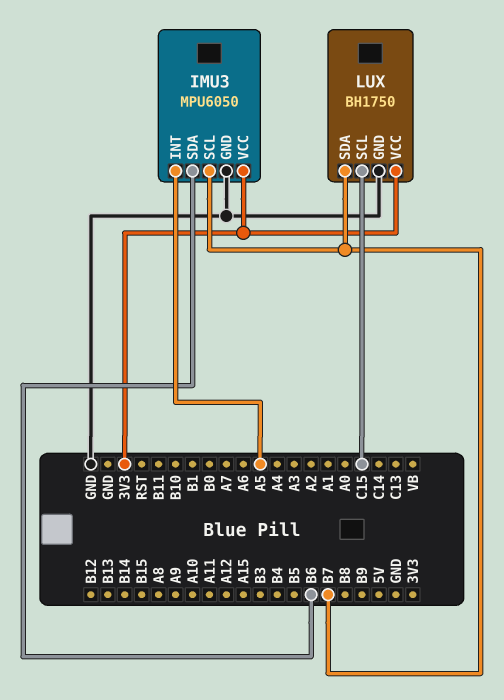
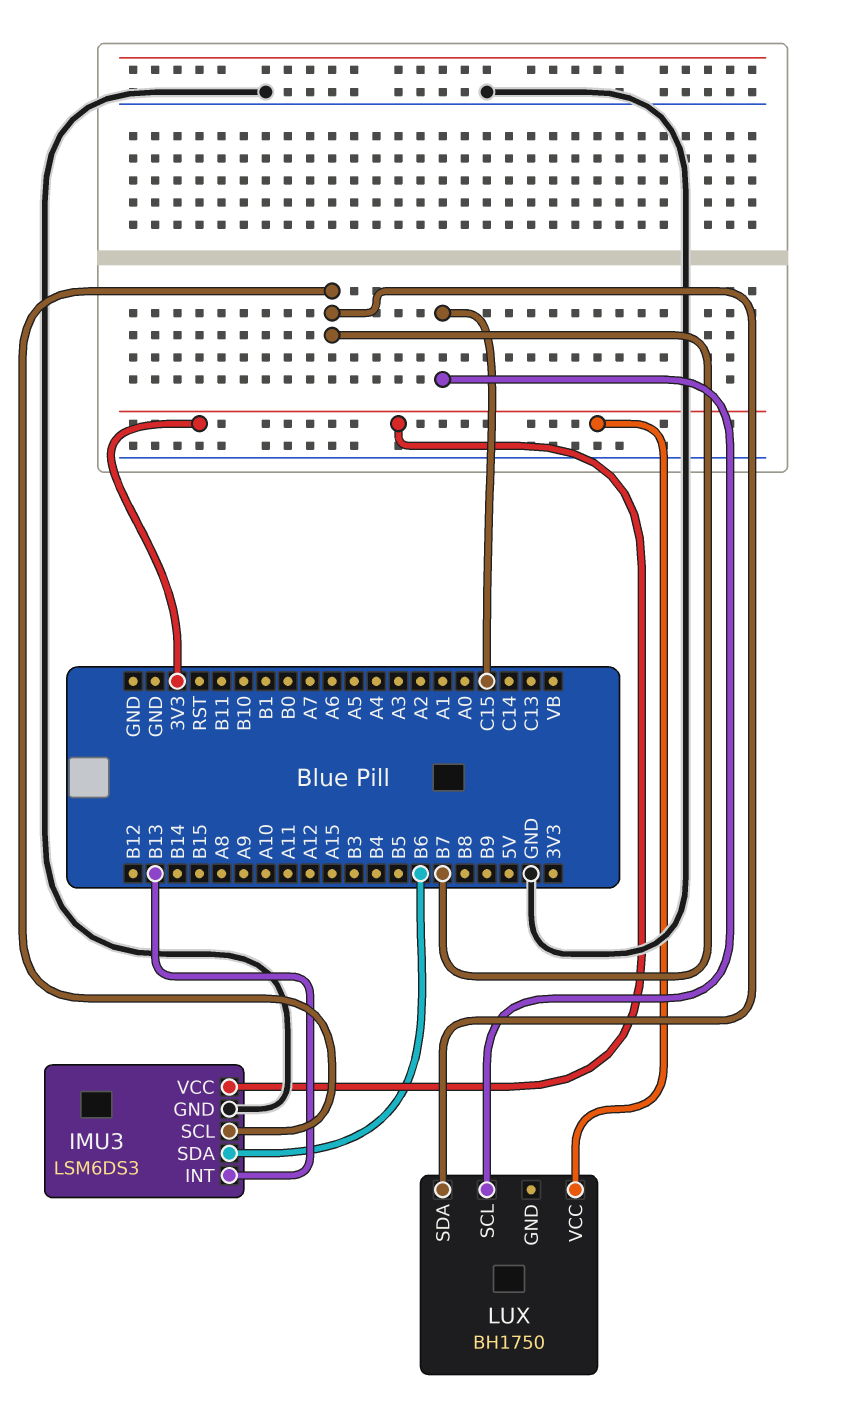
IMU3: MPU6050 -> LSM6DS3
IMU3 pin INT: A5 -> B13
LUX pin GND: GND -> none

